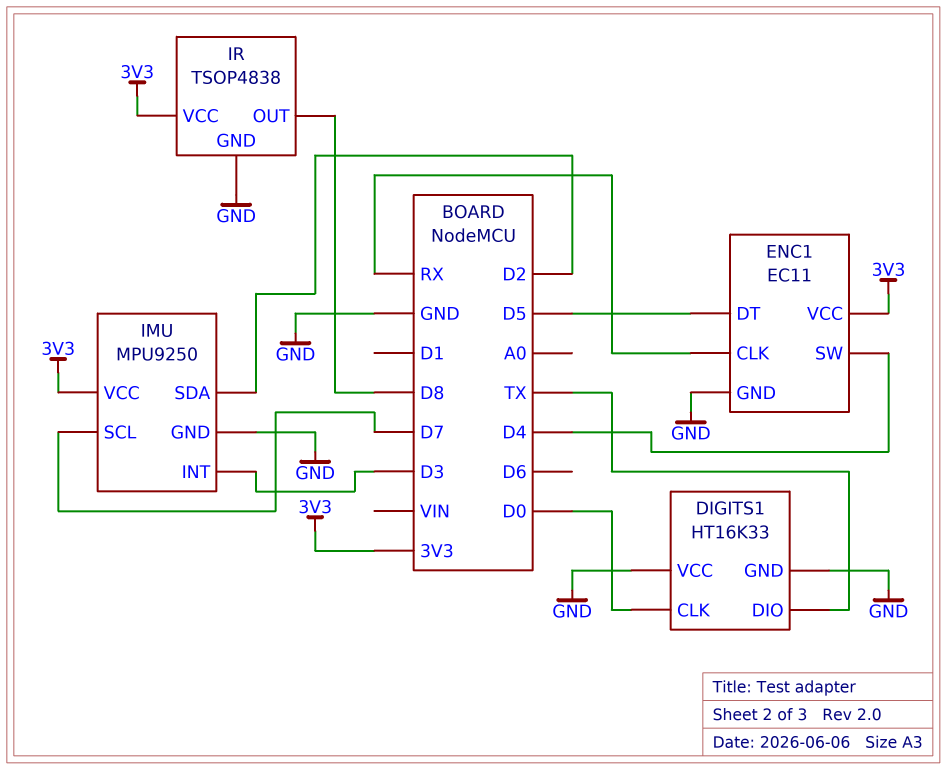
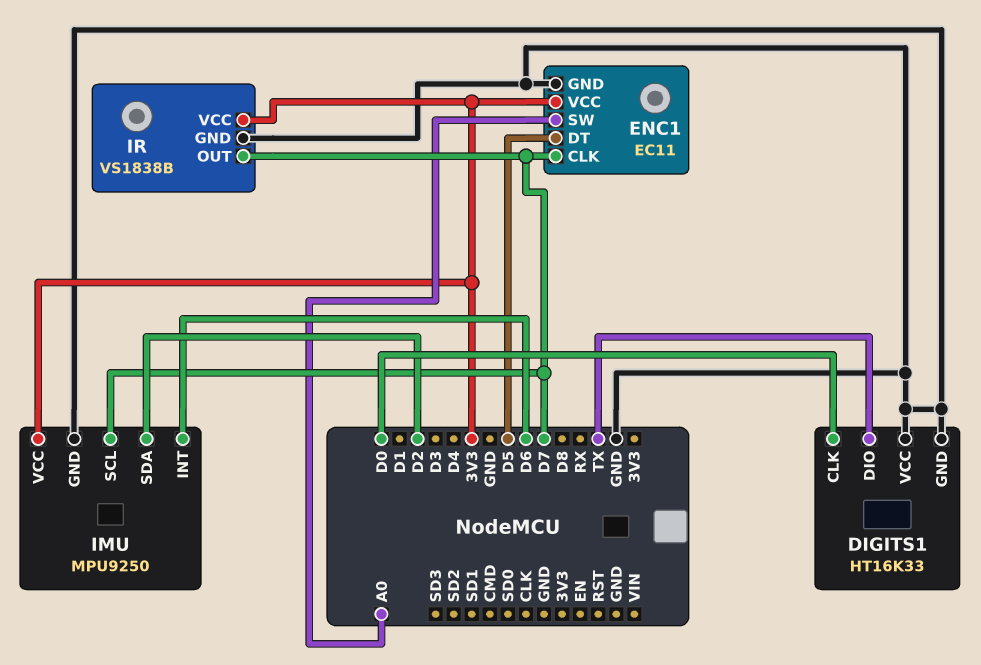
ENC1 pin CLK: RX -> D7
ENC1 pin SW: D4 -> A0
IMU pin INT: D3 -> D6
IR: TSOP4838 -> VS1838B
IR pin OUT: D8 -> D7

